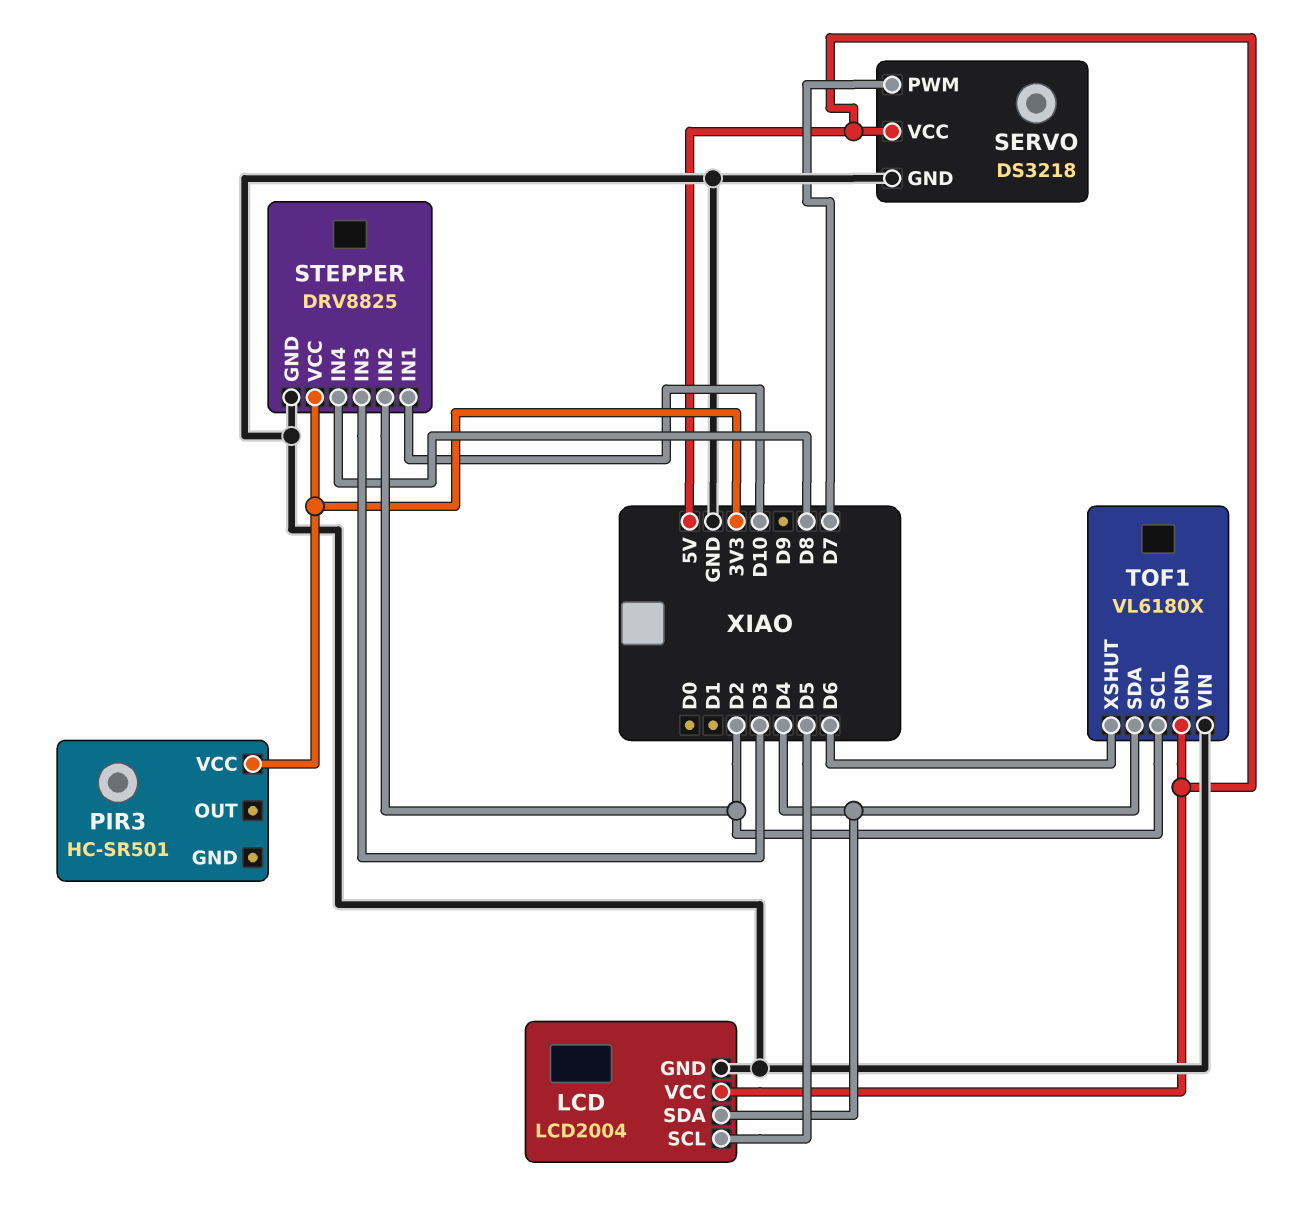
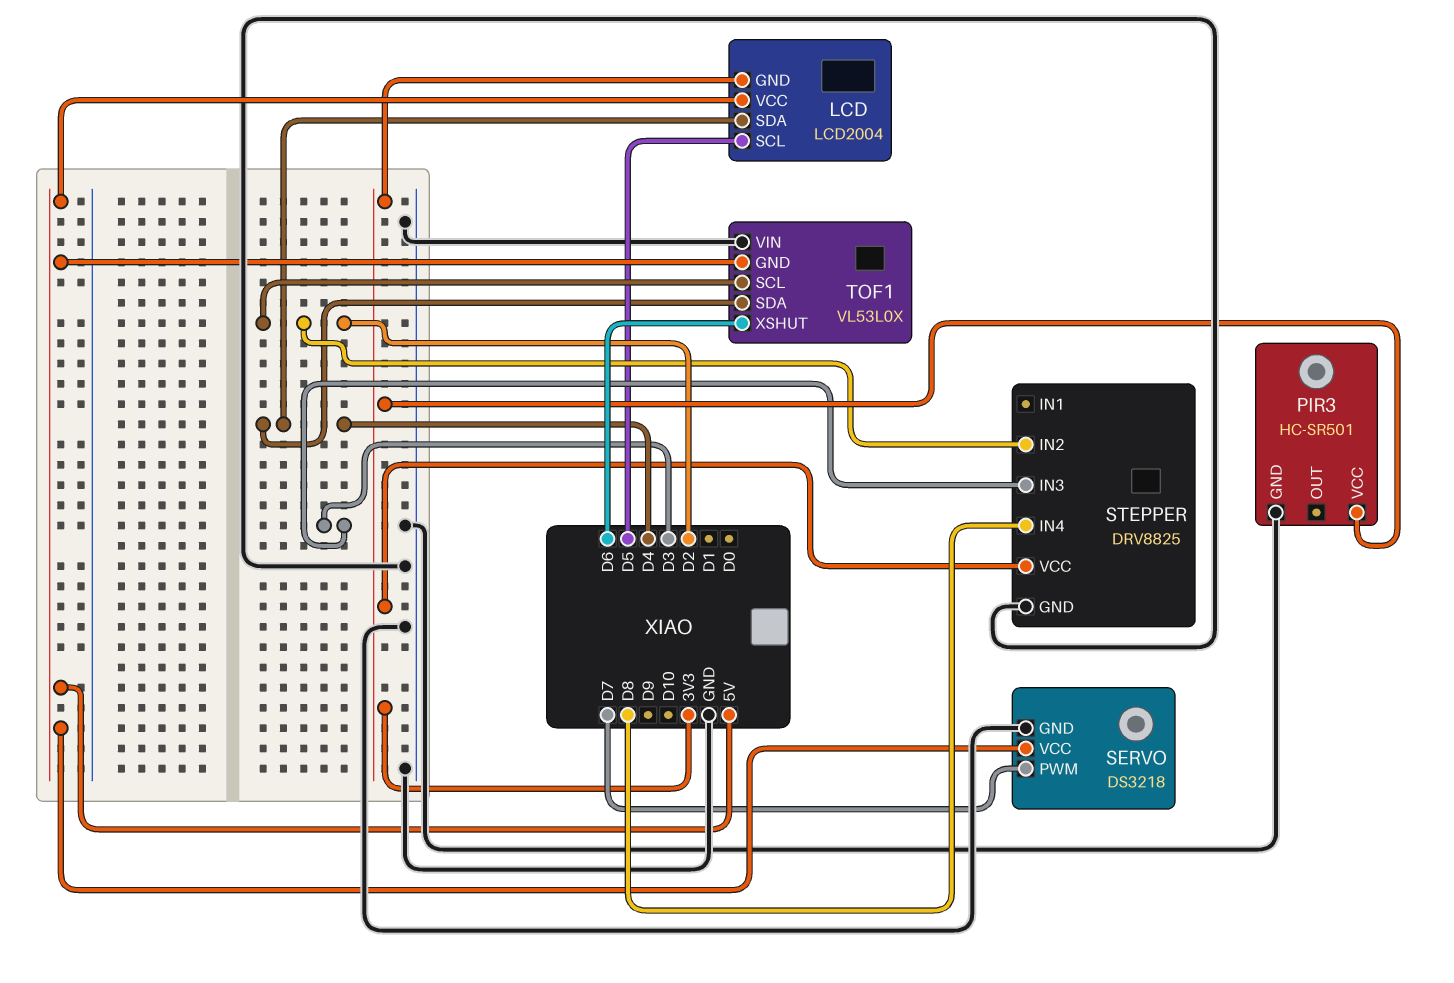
LCD pin GND: GND -> 3V3
PIR3 pin GND: none -> GND
STEPPER pin IN1: D10 -> none
TOF1: VL6180X -> VL53L0X

